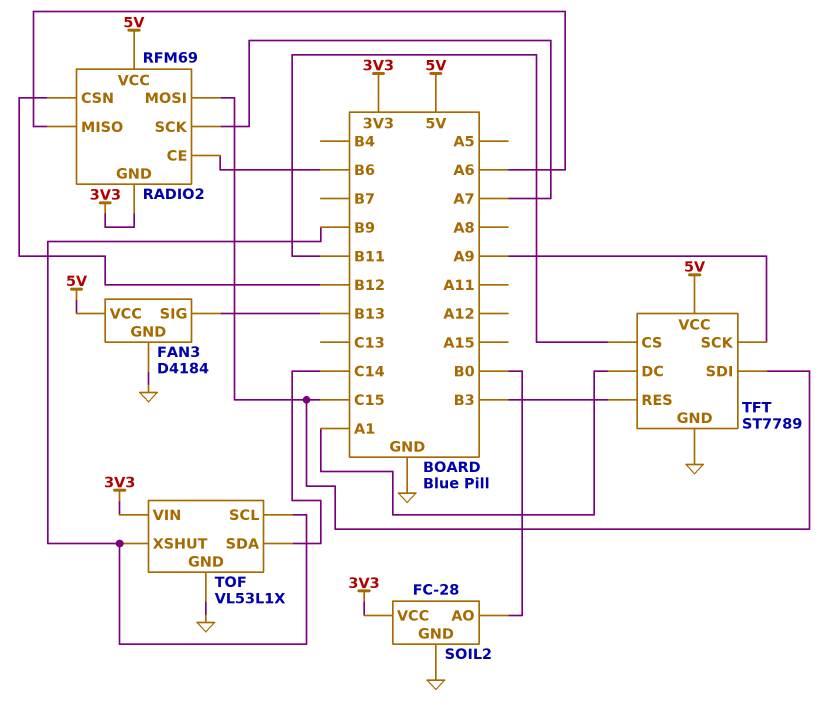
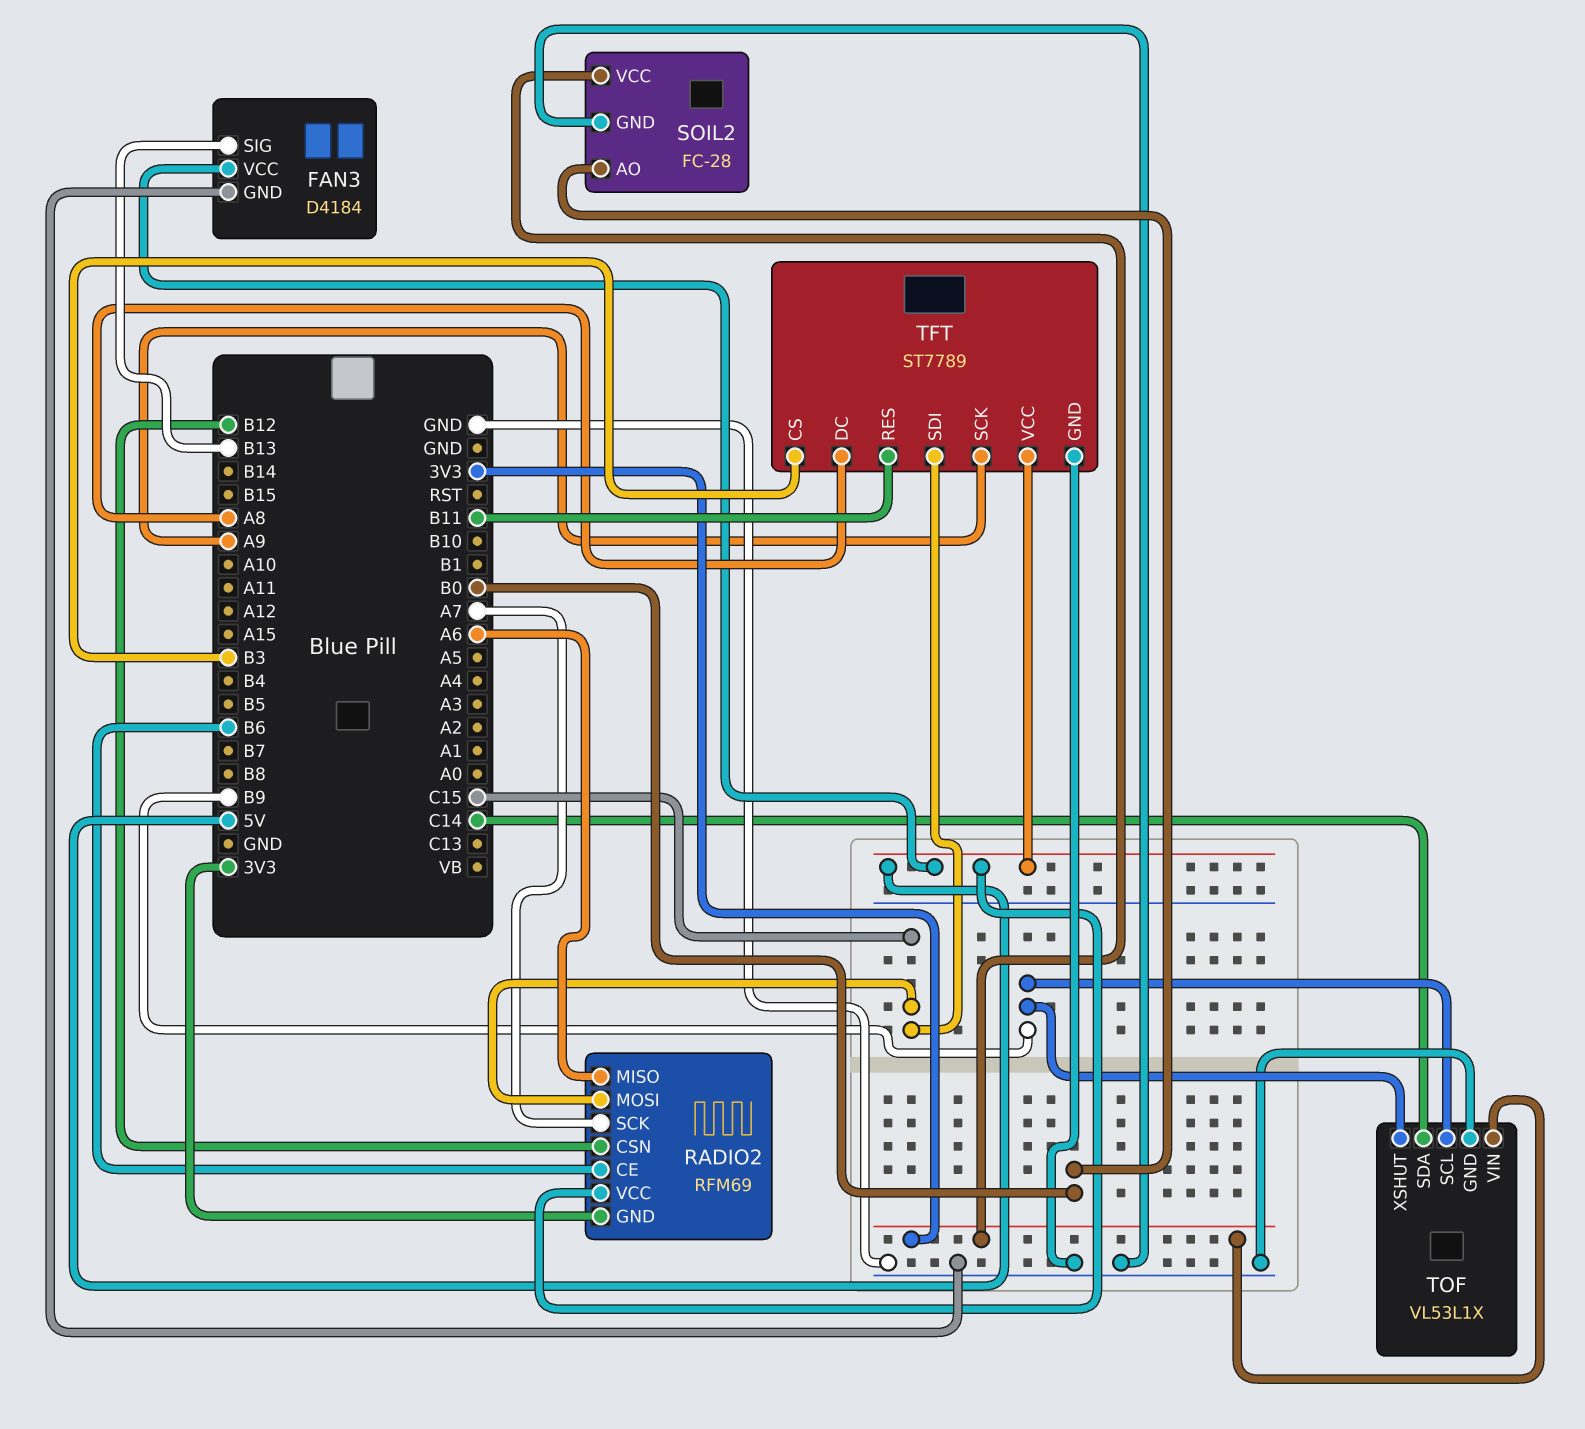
TFT pin CS: B11 -> B3
TFT pin DC: A1 -> A8
TFT pin RES: B3 -> B11

